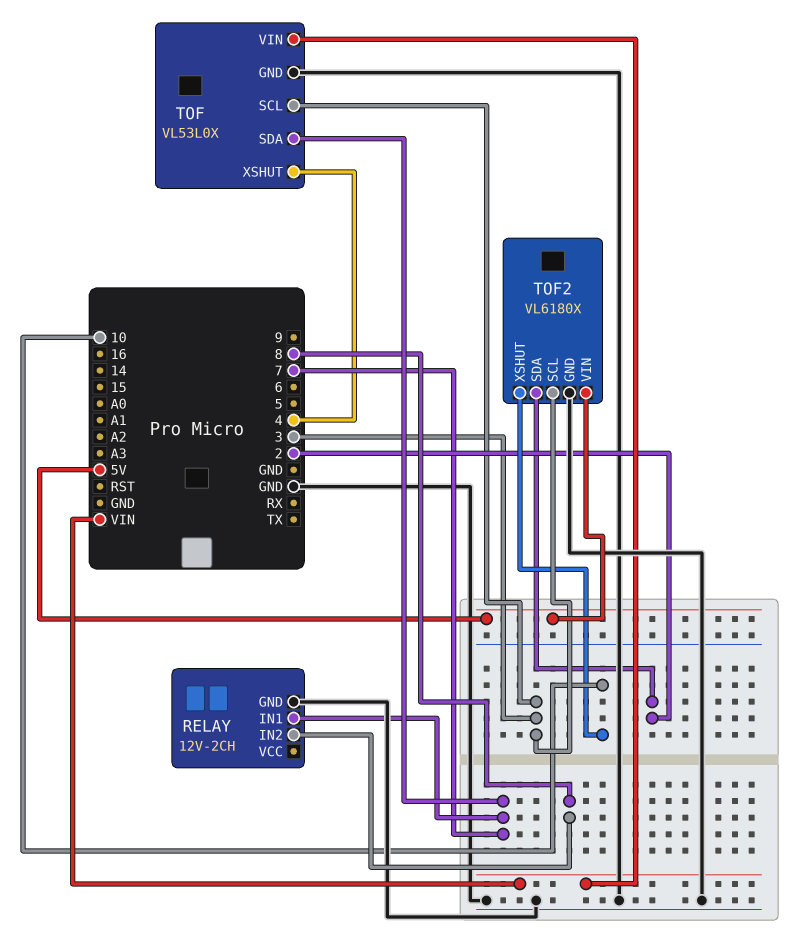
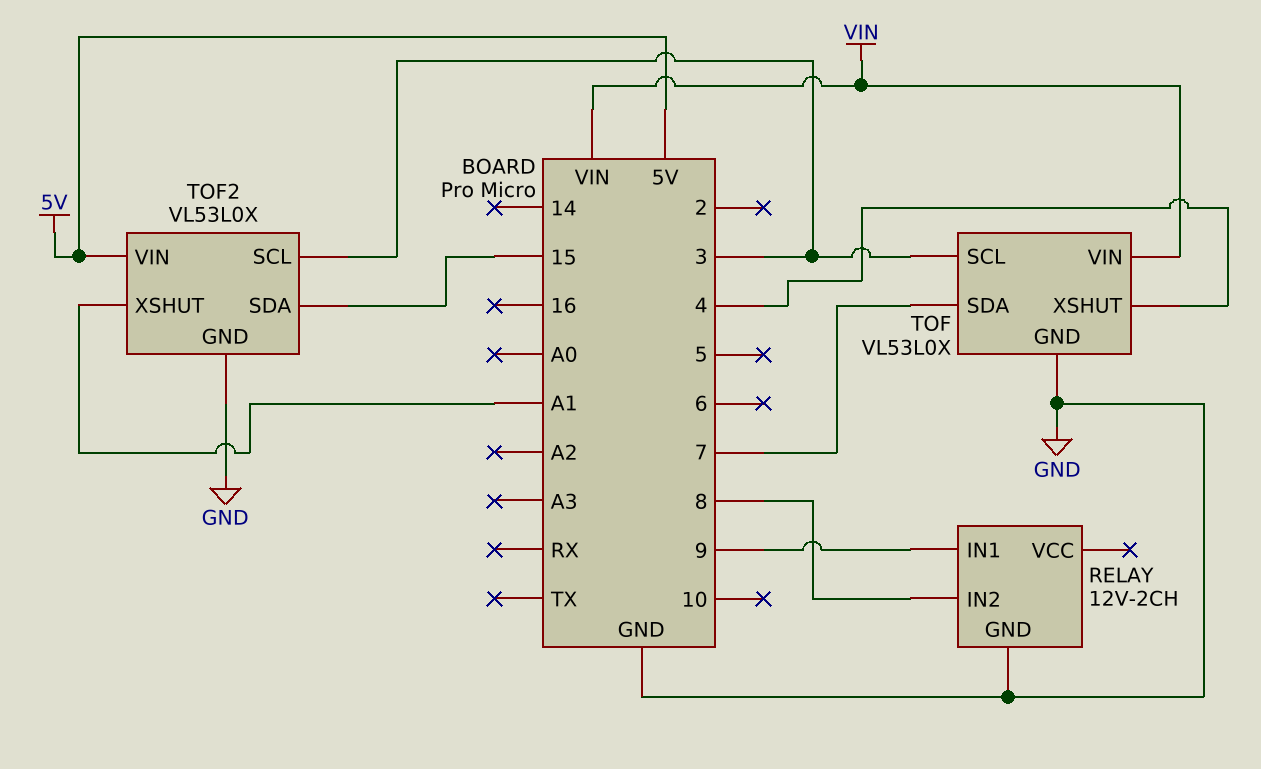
RELAY pin IN1: 7 -> 9
TOF2: VL6180X -> VL53L0X
TOF2 pin SDA: 2 -> 15
TOF2 pin XSHUT: 10 -> A1

